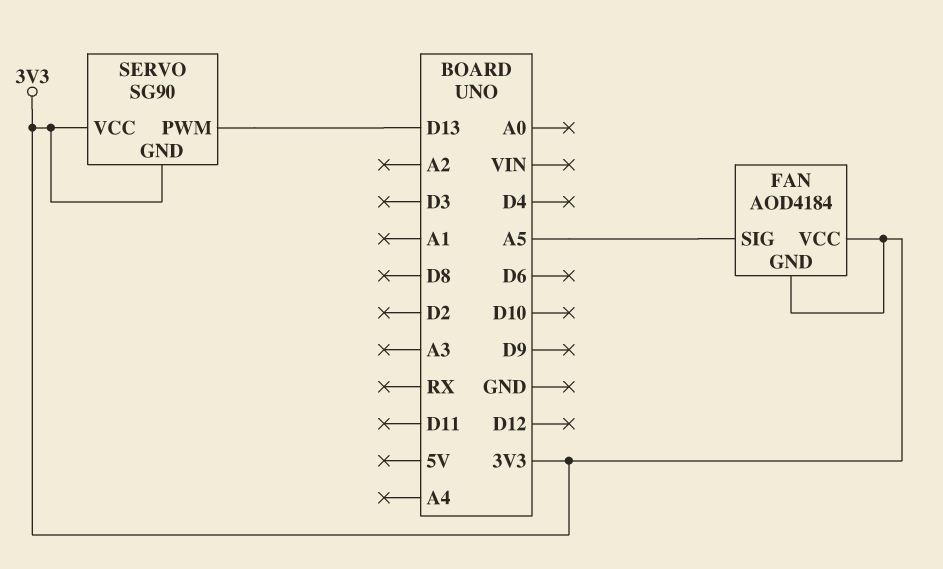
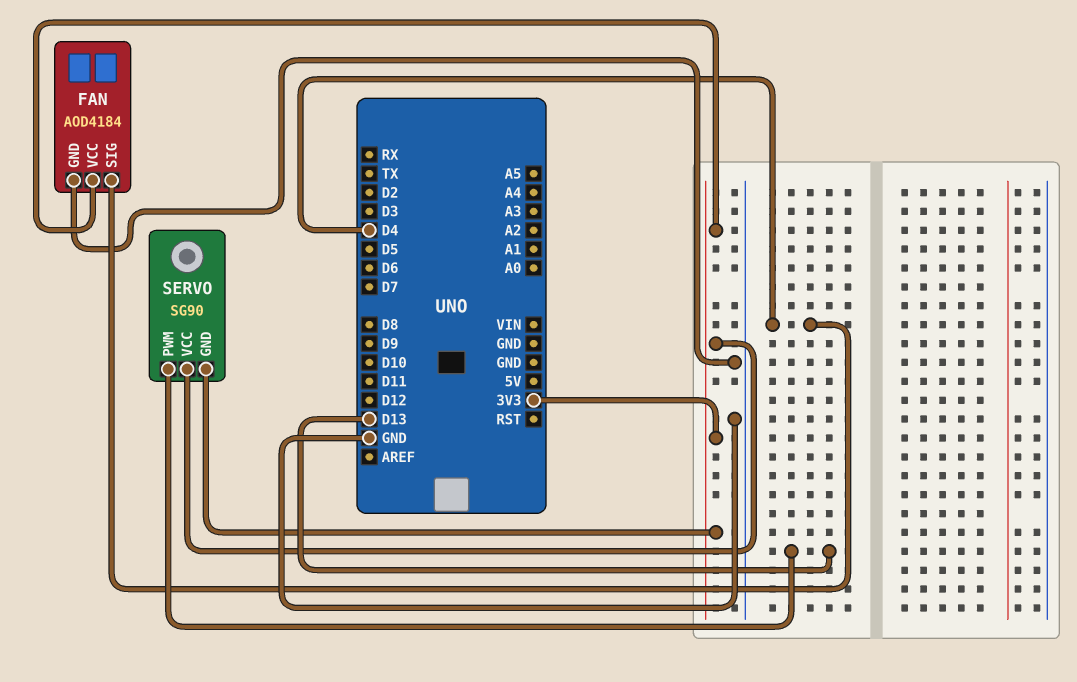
FAN pin GND: 3V3 -> GND
FAN pin SIG: A5 -> D4

